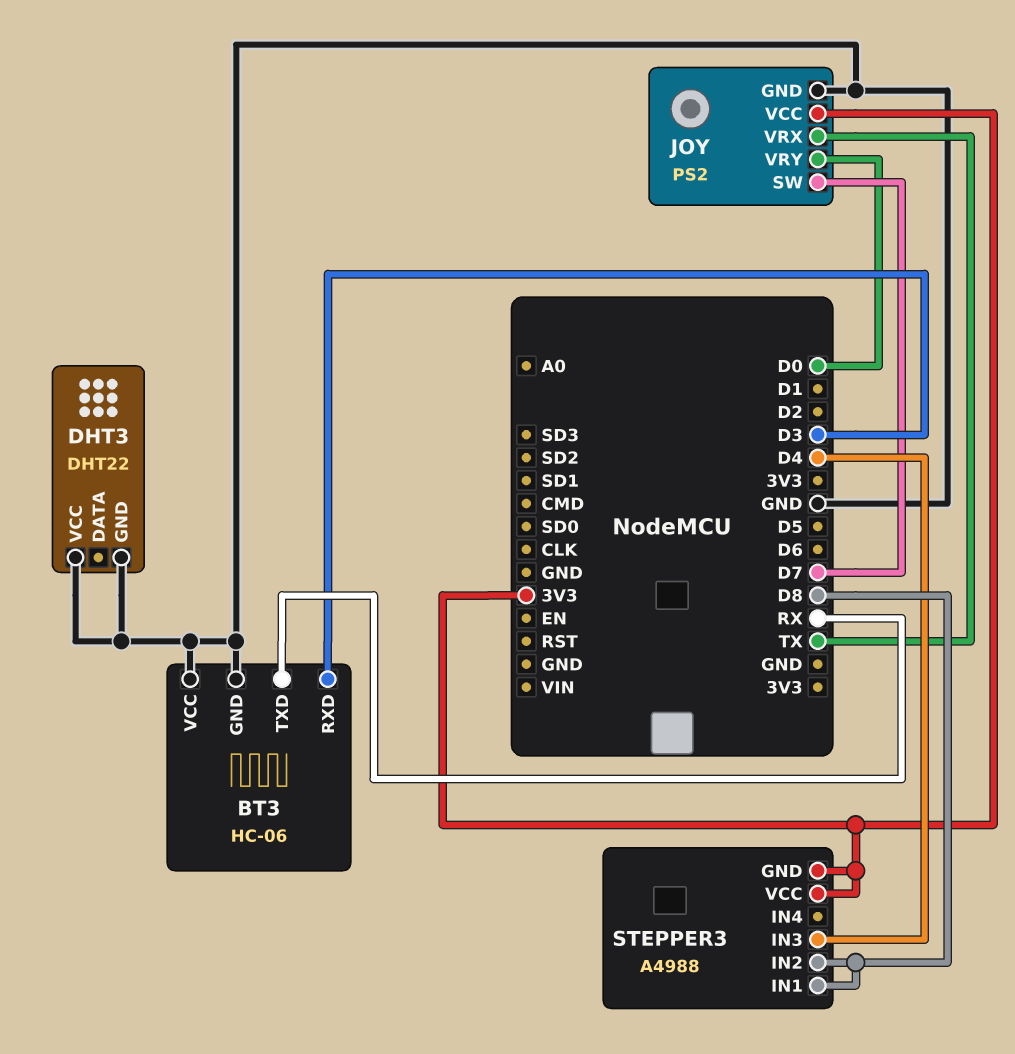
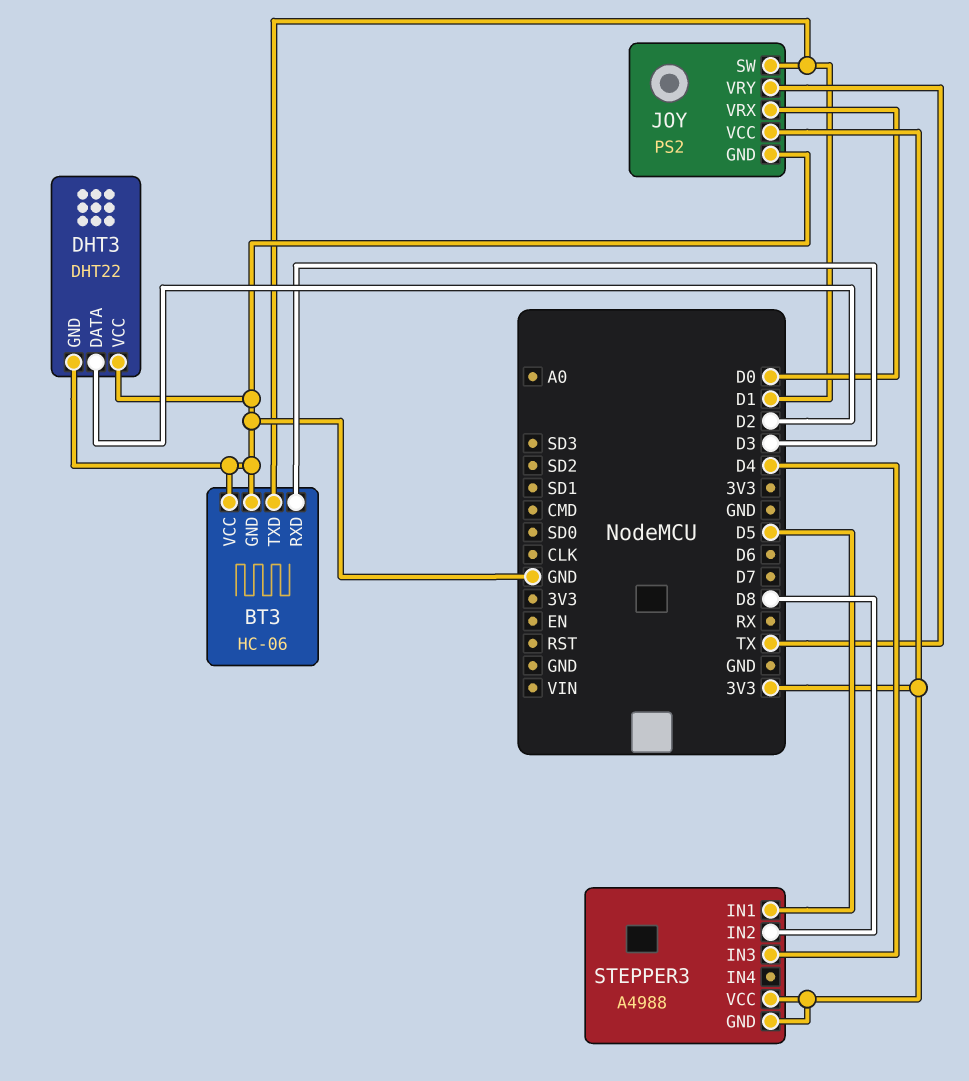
BT3 pin TXD: RX -> D1
DHT3 pin DATA: none -> D2
JOY pin SW: D7 -> D1
JOY pin VRX: TX -> D0
JOY pin VRY: D0 -> TX
STEPPER3 pin IN1: D8 -> D5

